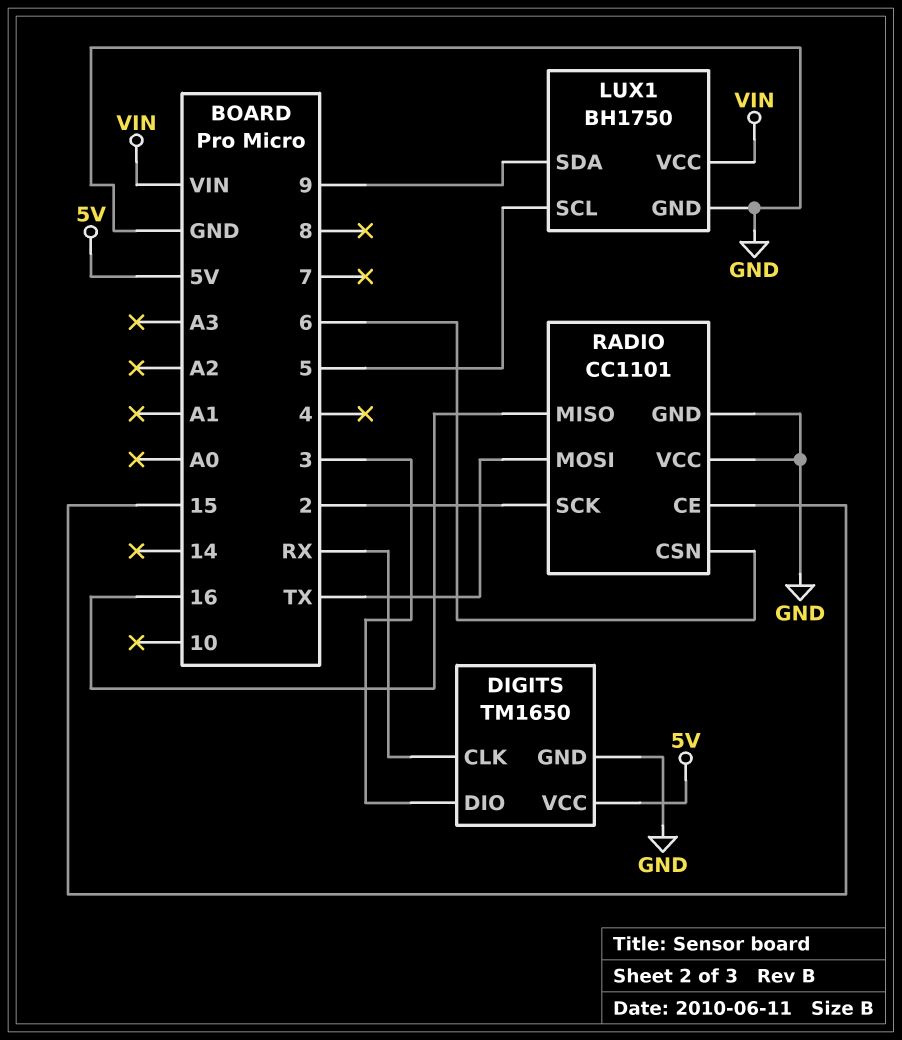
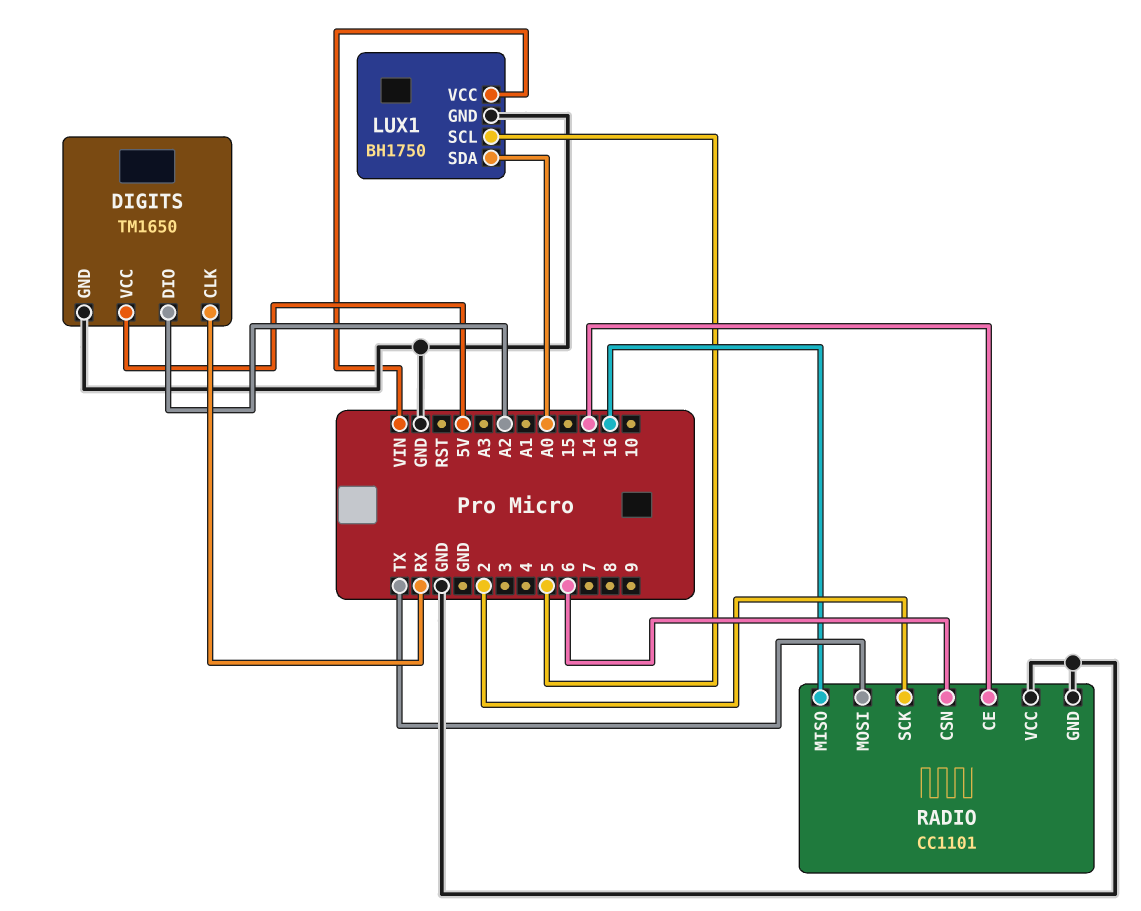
DIGITS pin DIO: 3 -> A2
LUX1 pin SDA: 9 -> A0
RADIO pin CE: 15 -> 14

